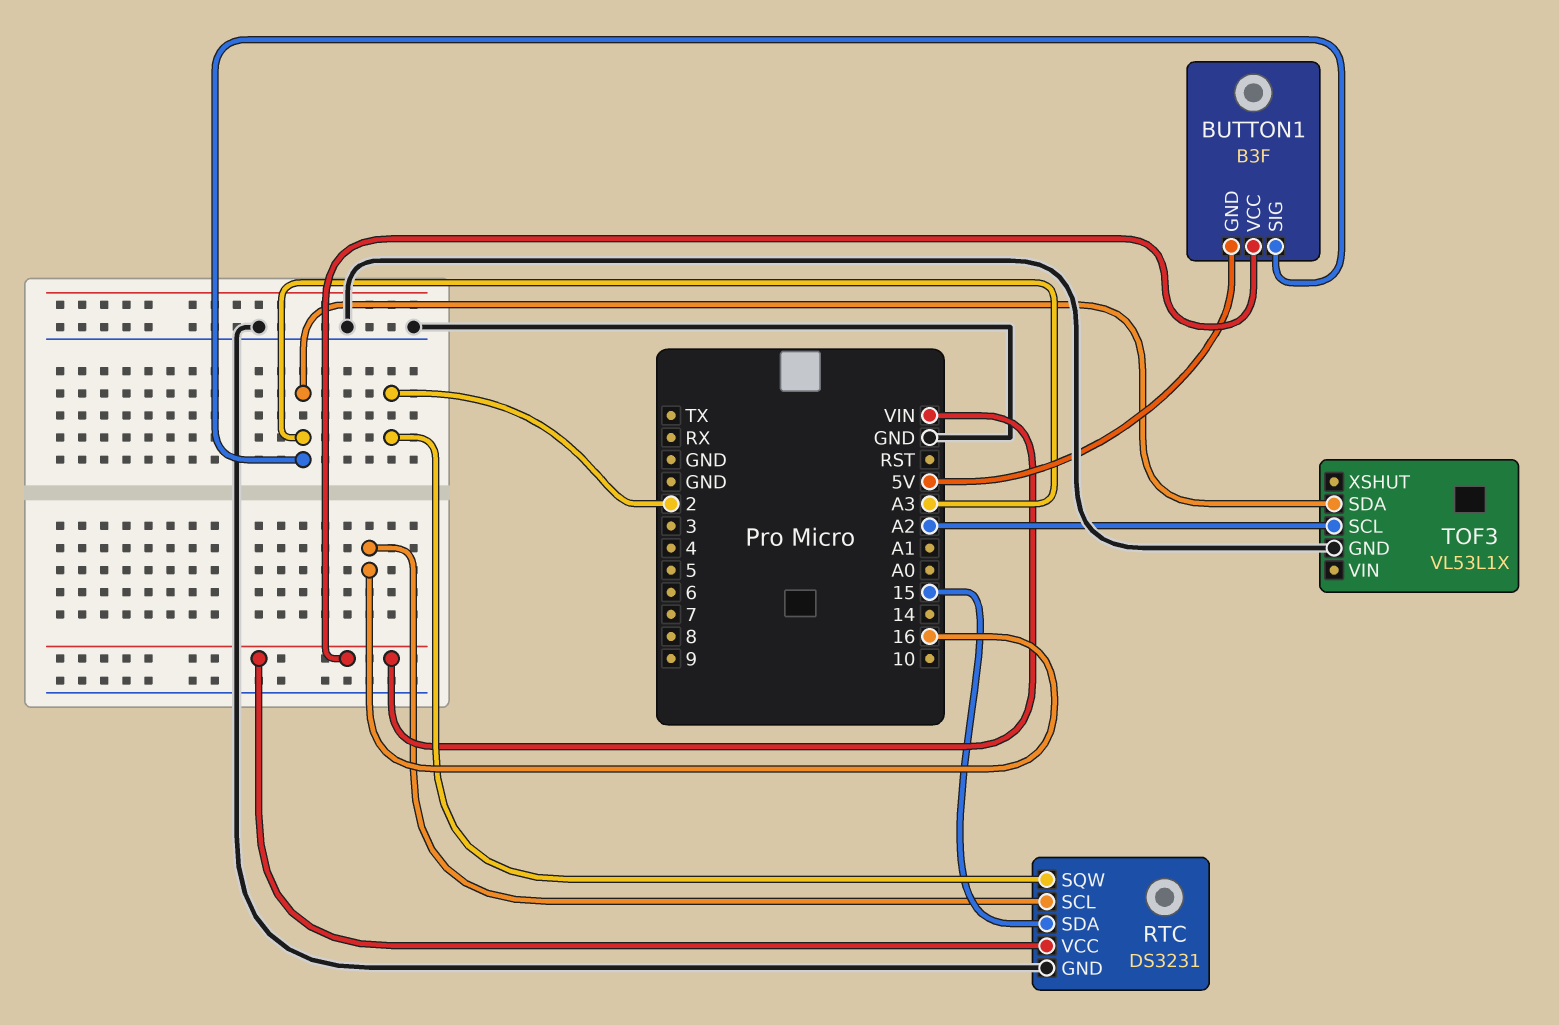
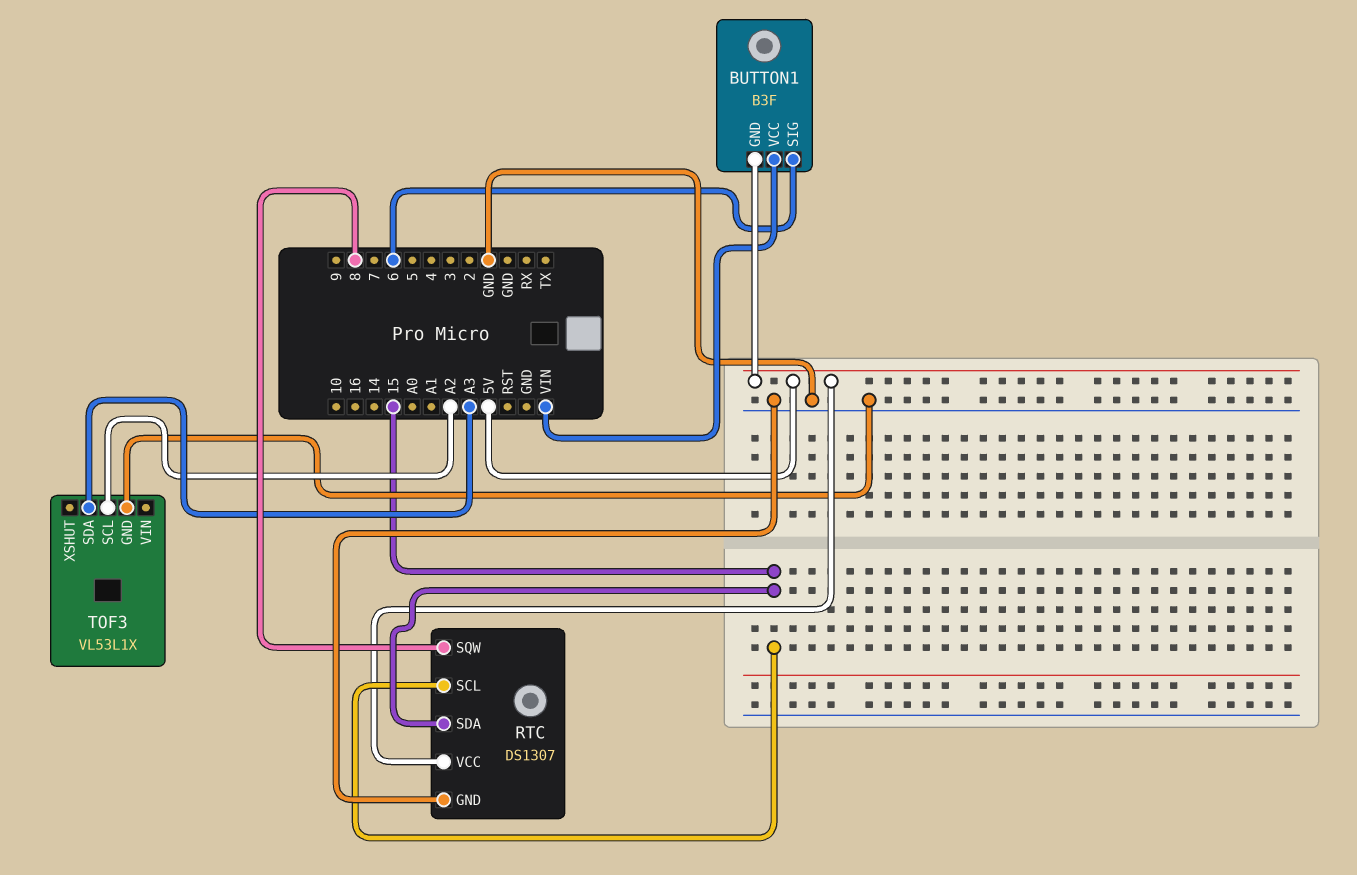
BUTTON1 pin SIG: A3 -> 6
RTC: DS3231 -> DS1307
RTC pin SCL: 16 -> 15
RTC pin SQW: 2 -> 8
RTC pin VCC: VIN -> 5V

